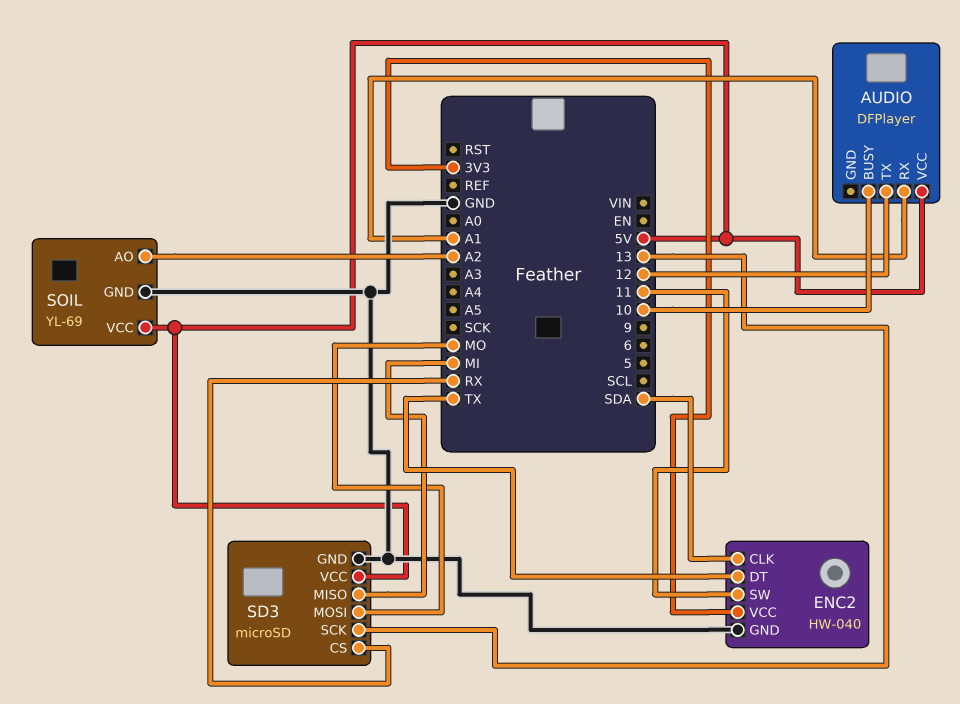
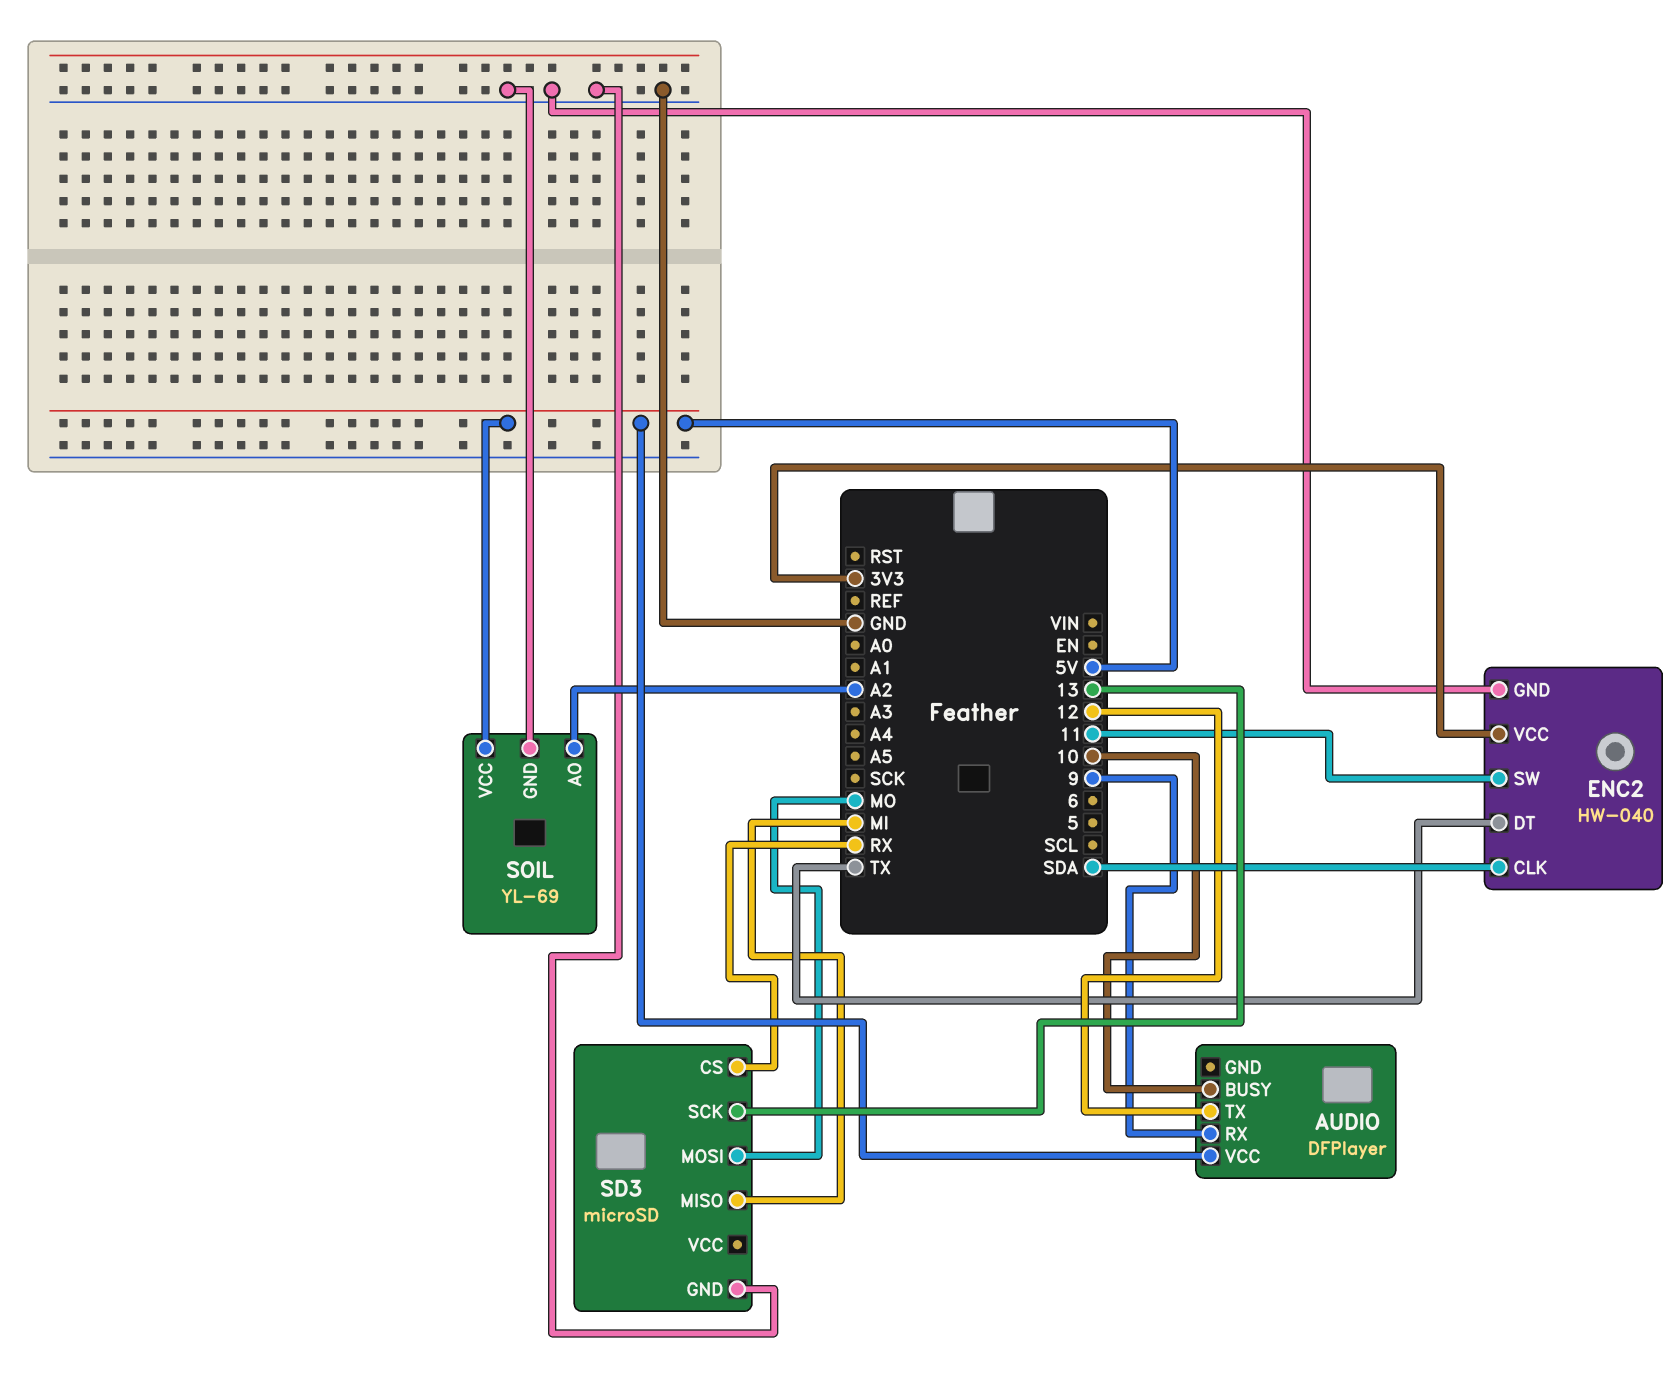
AUDIO pin RX: A1 -> 9
SD3 pin VCC: 5V -> none

